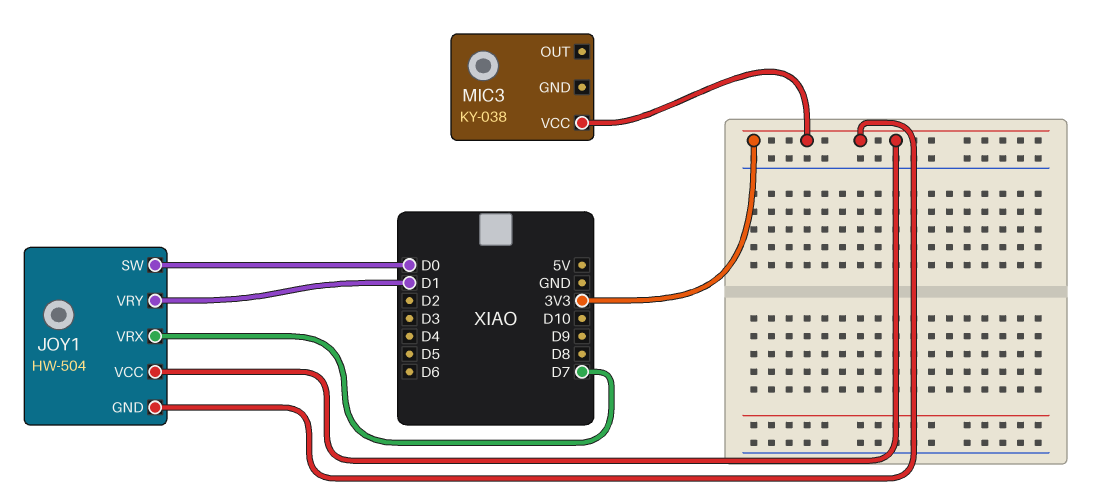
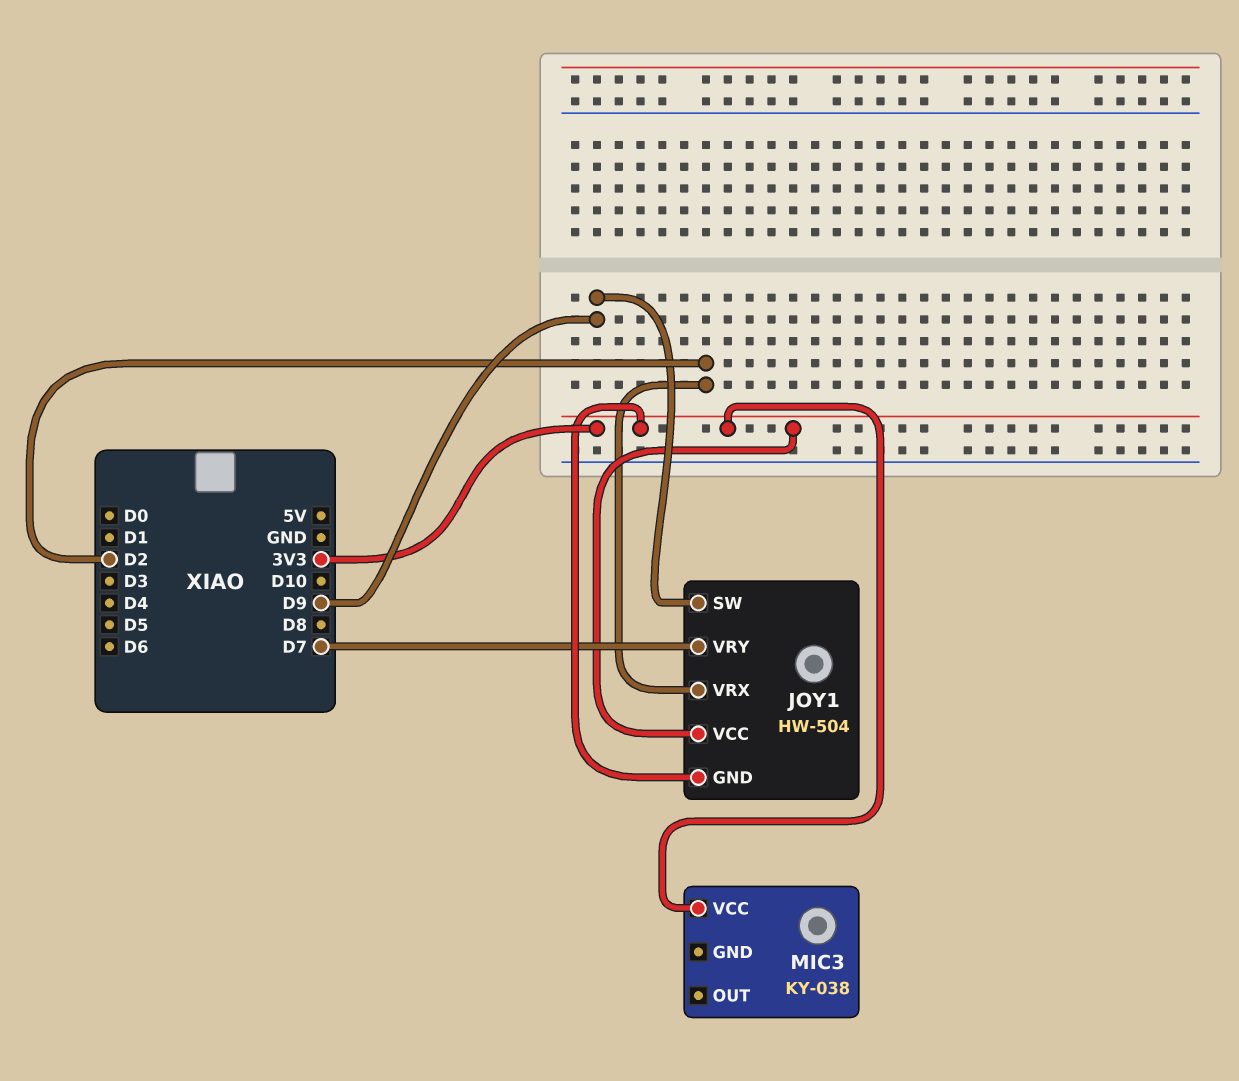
JOY1 pin SW: D0 -> D9
JOY1 pin VRX: D7 -> D2
JOY1 pin VRY: D1 -> D7

